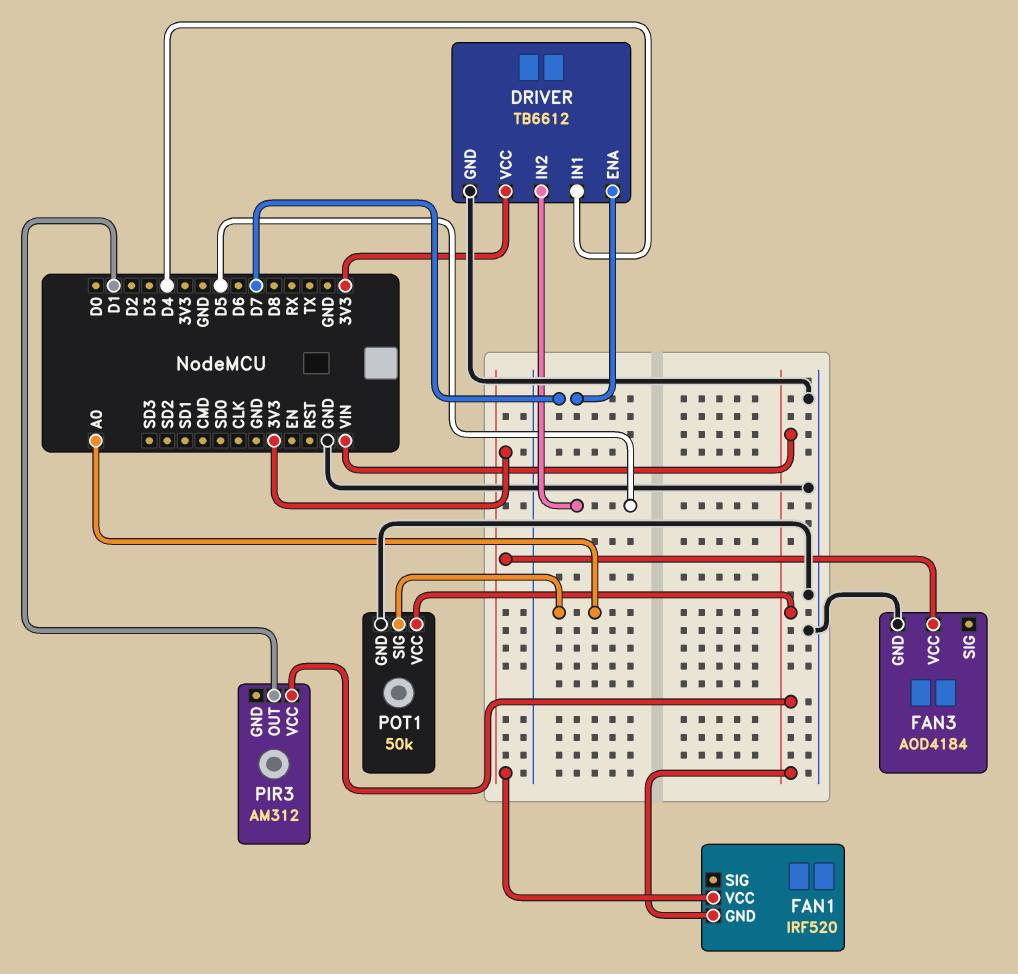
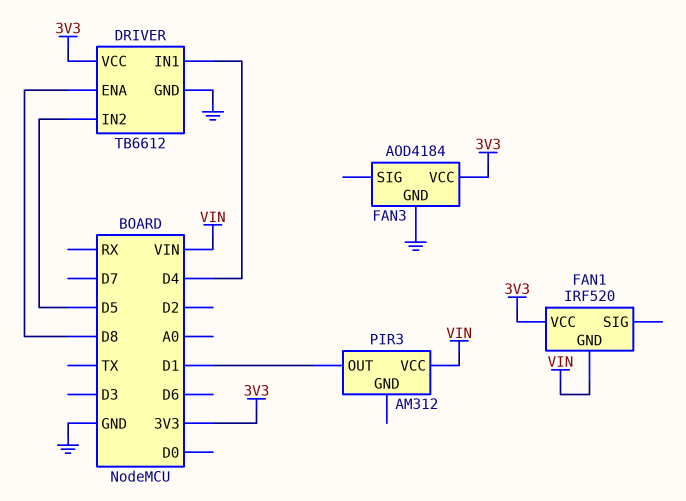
DRIVER pin ENA: D7 -> D8
POT1: 50k -> none
POT1 pin GND: GND -> none
POT1 pin SIG: A0 -> none
POT1 pin VCC: VIN -> none

